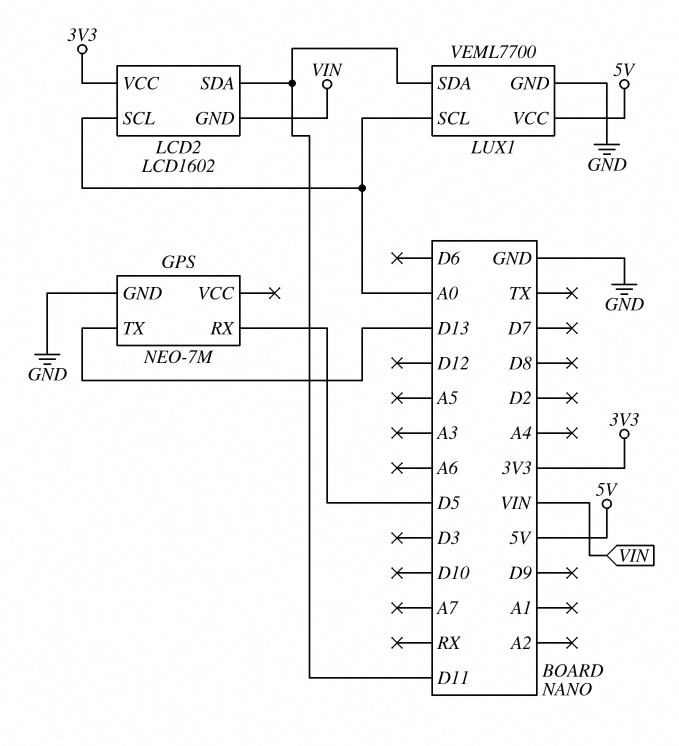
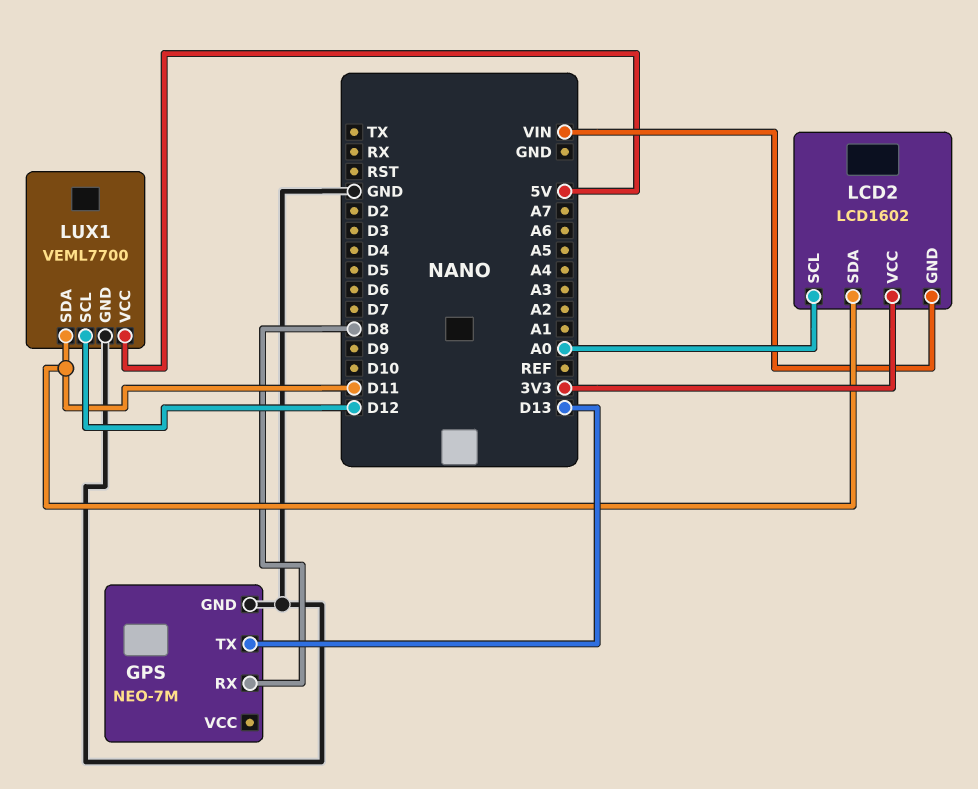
GPS pin RX: D5 -> D8
LUX1 pin SCL: A0 -> D12

